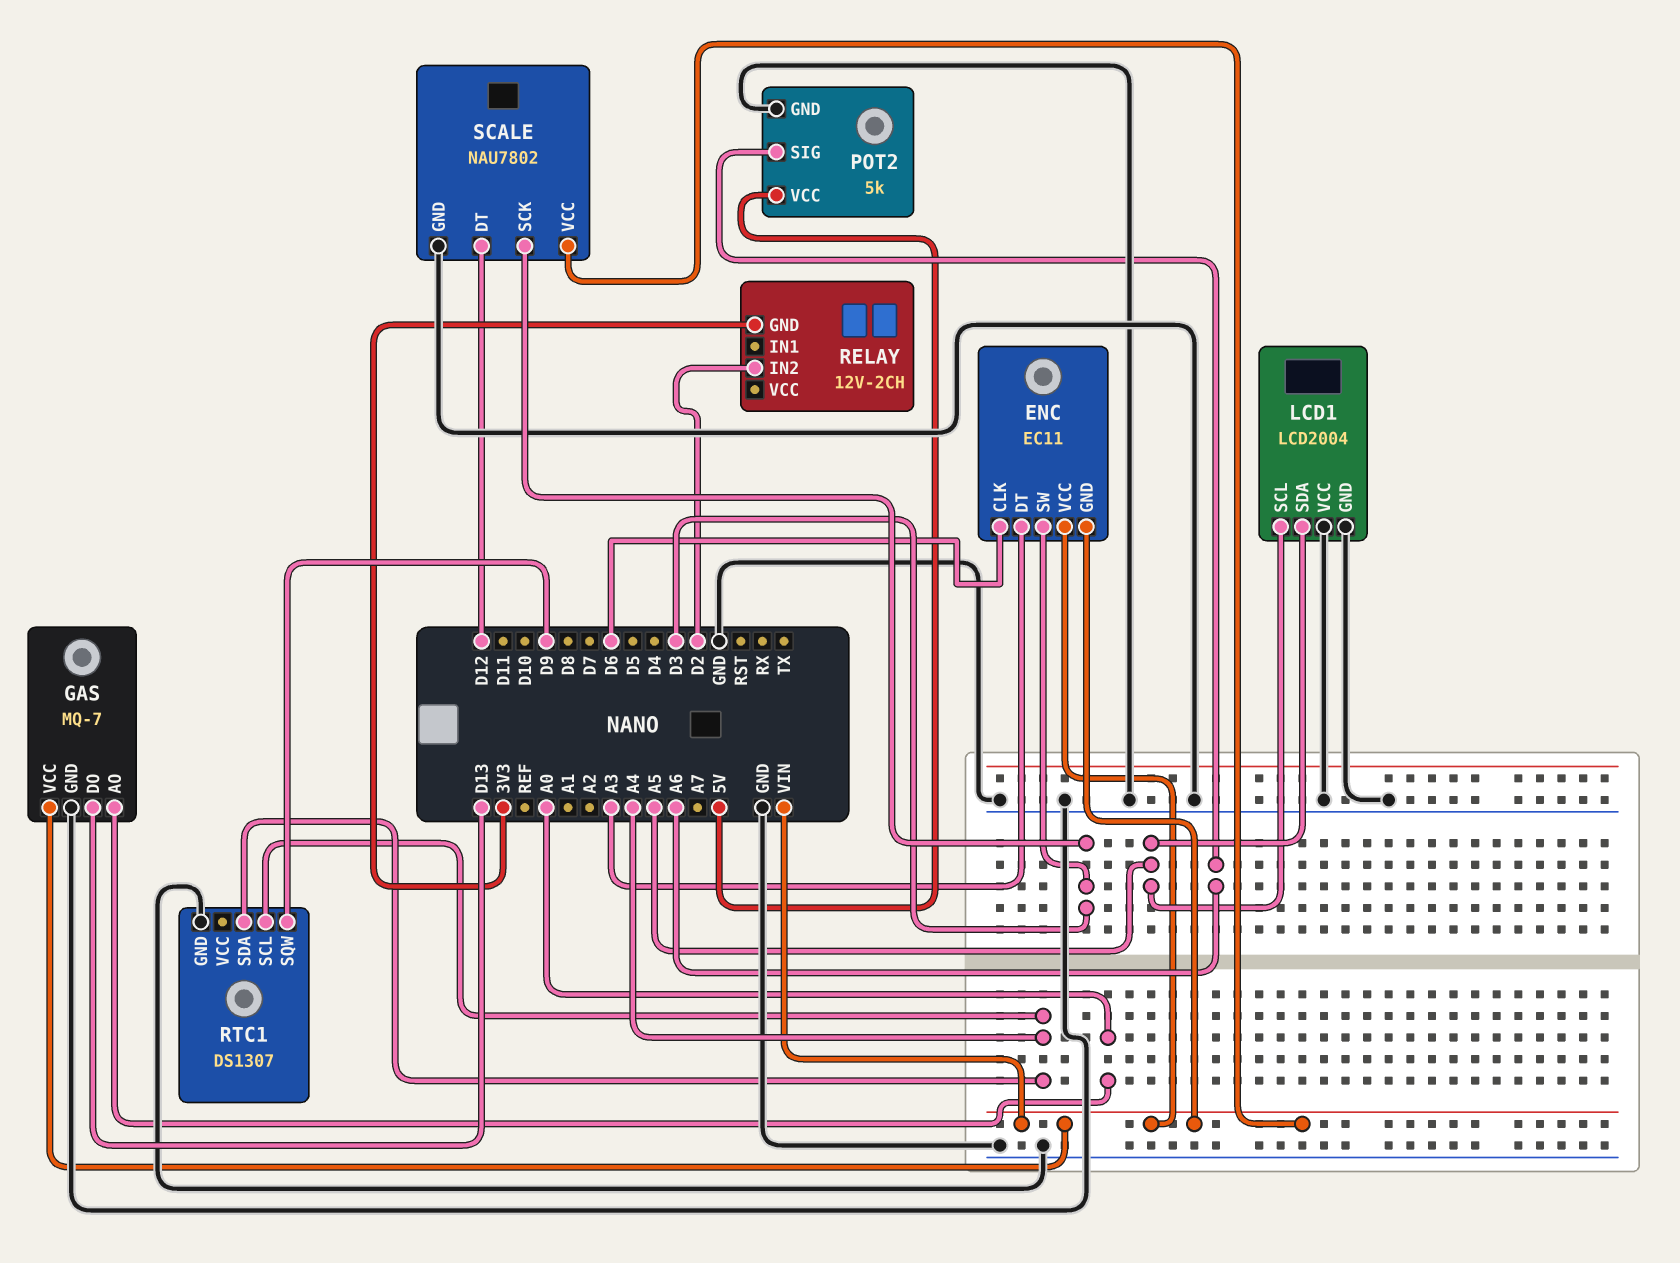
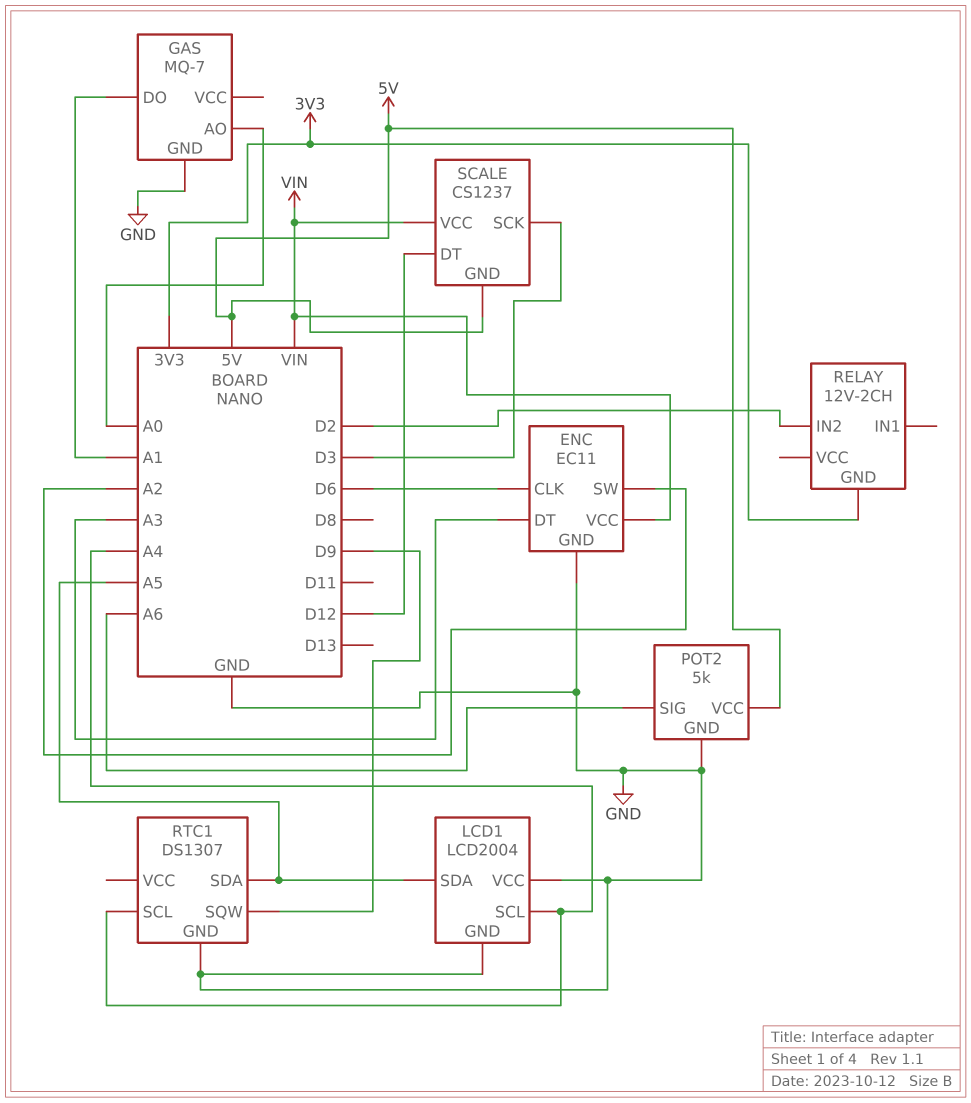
ENC pin GND: VIN -> GND
ENC pin SW: D3 -> A2
GAS pin DO: D13 -> A1
GAS pin VCC: VIN -> none
LCD1 pin SCL: A5 -> A4
RTC1 pin SDA: A4 -> A5
SCALE: NAU7802 -> CS1237
SCALE pin GND: GND -> 5V

